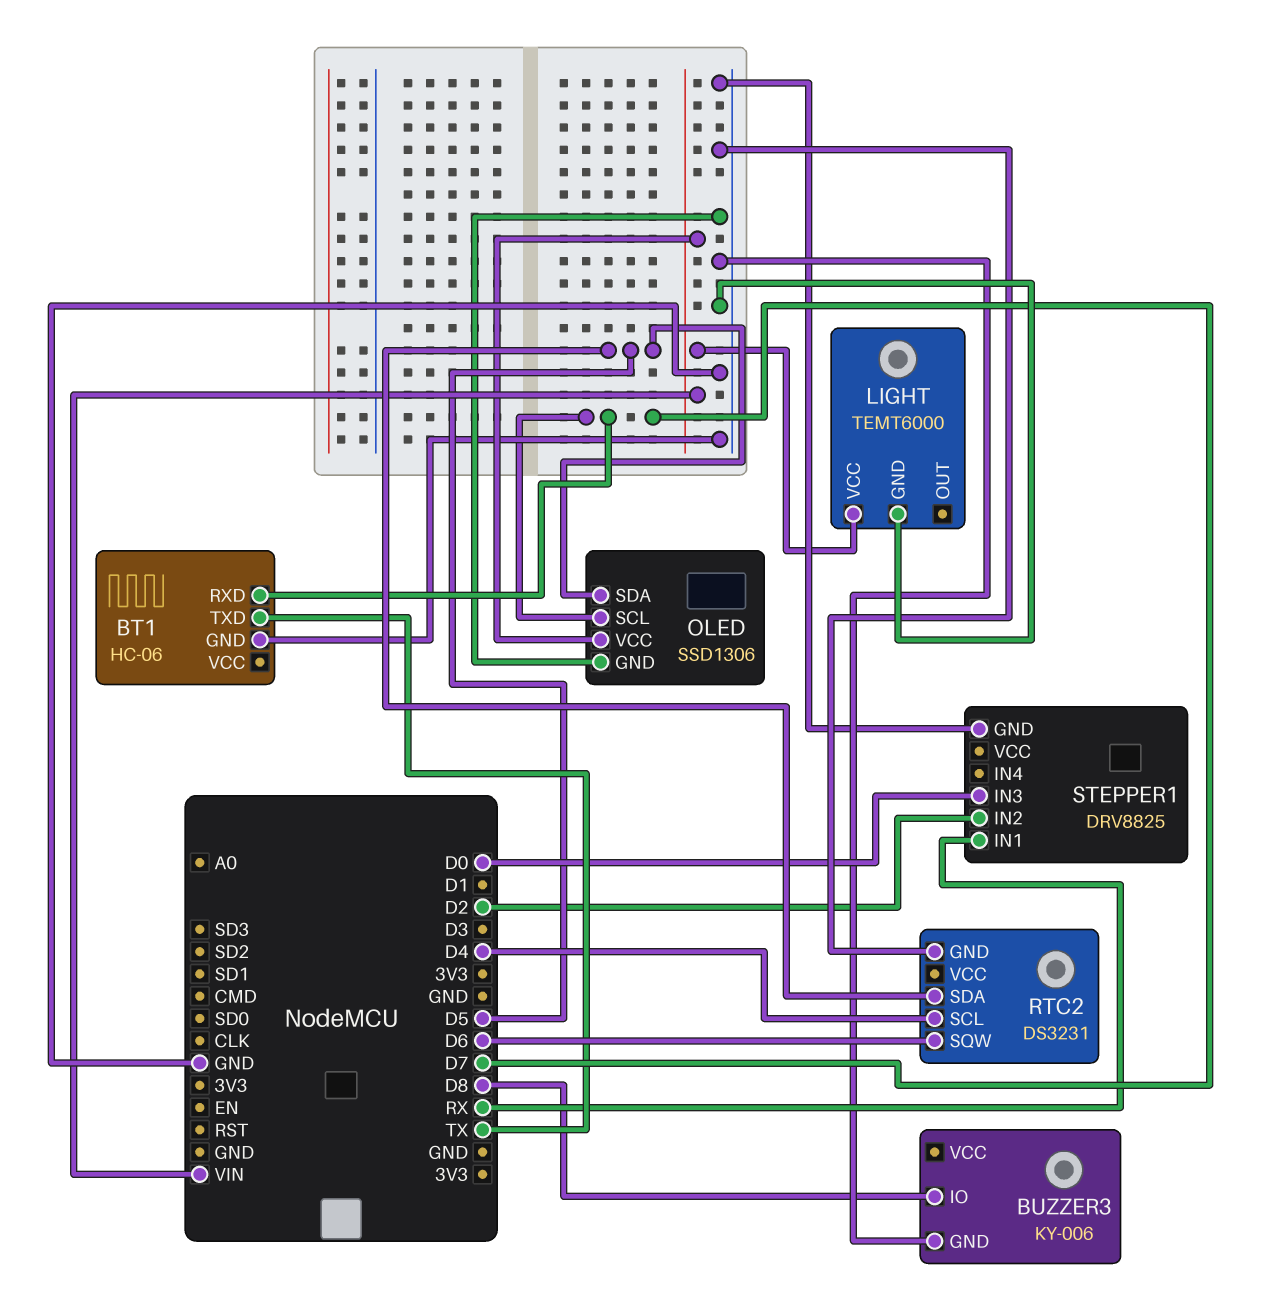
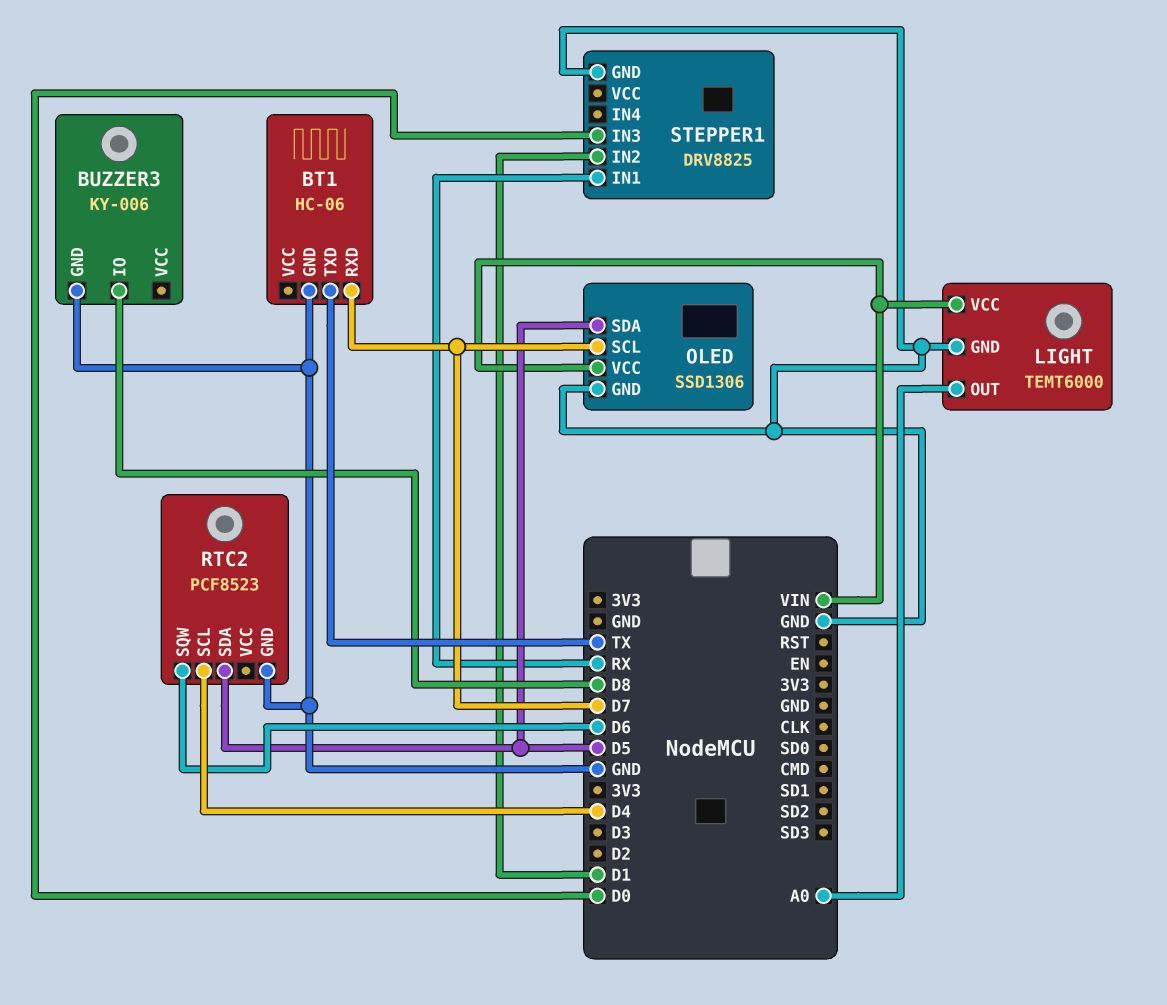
LIGHT pin OUT: none -> A0
RTC2: DS3231 -> PCF8523
STEPPER1 pin IN2: D2 -> D1

